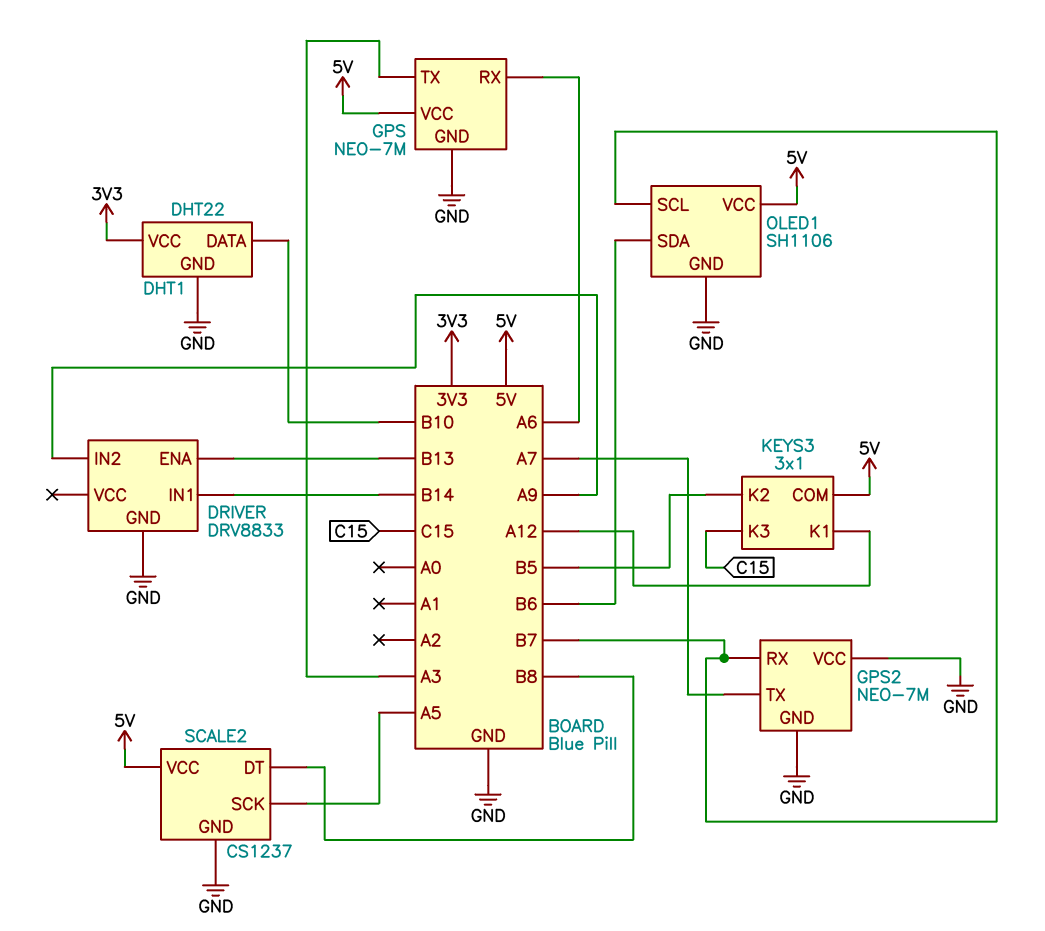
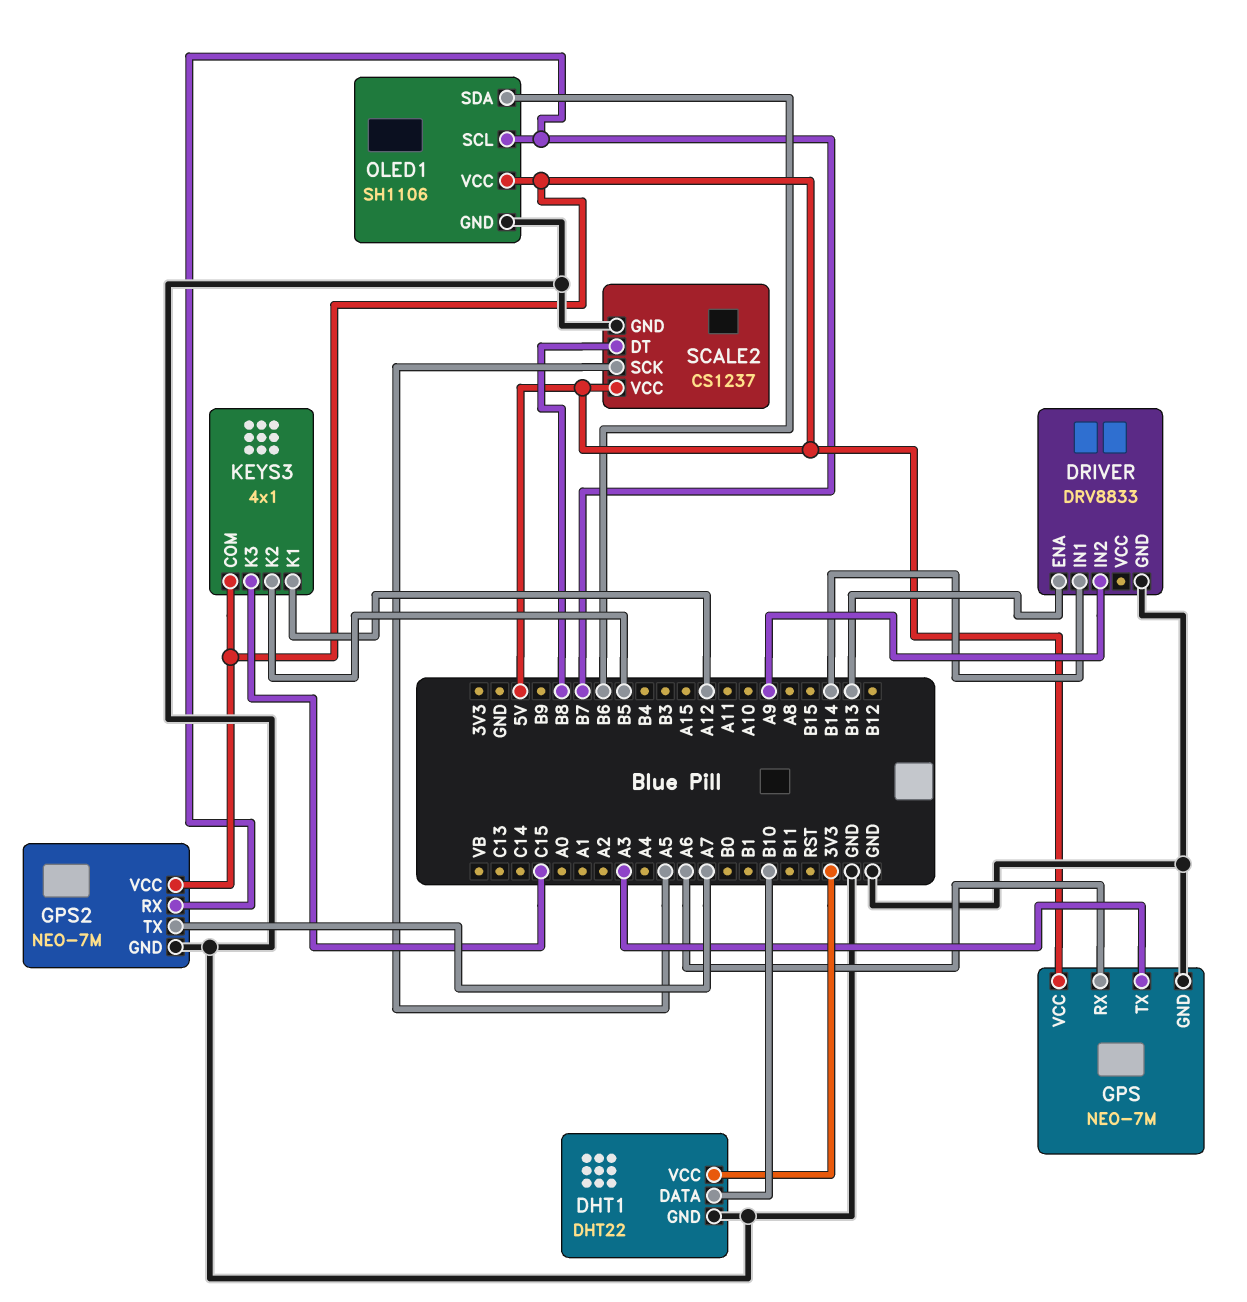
GPS2 pin VCC: GND -> 5V
KEYS3: 3x1 -> 4x1

